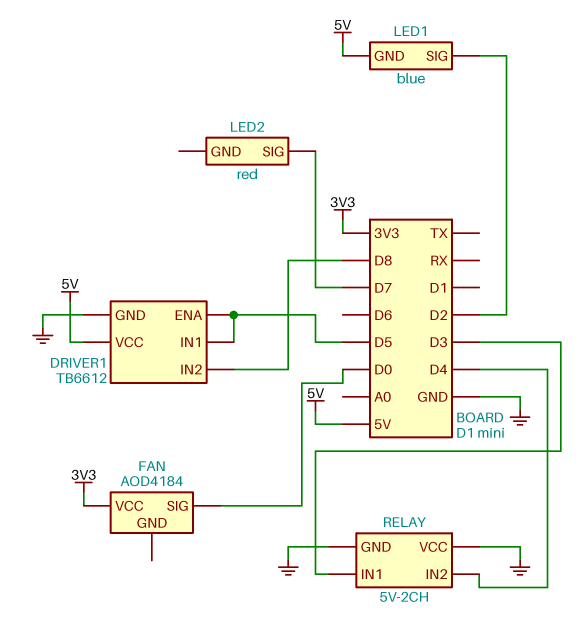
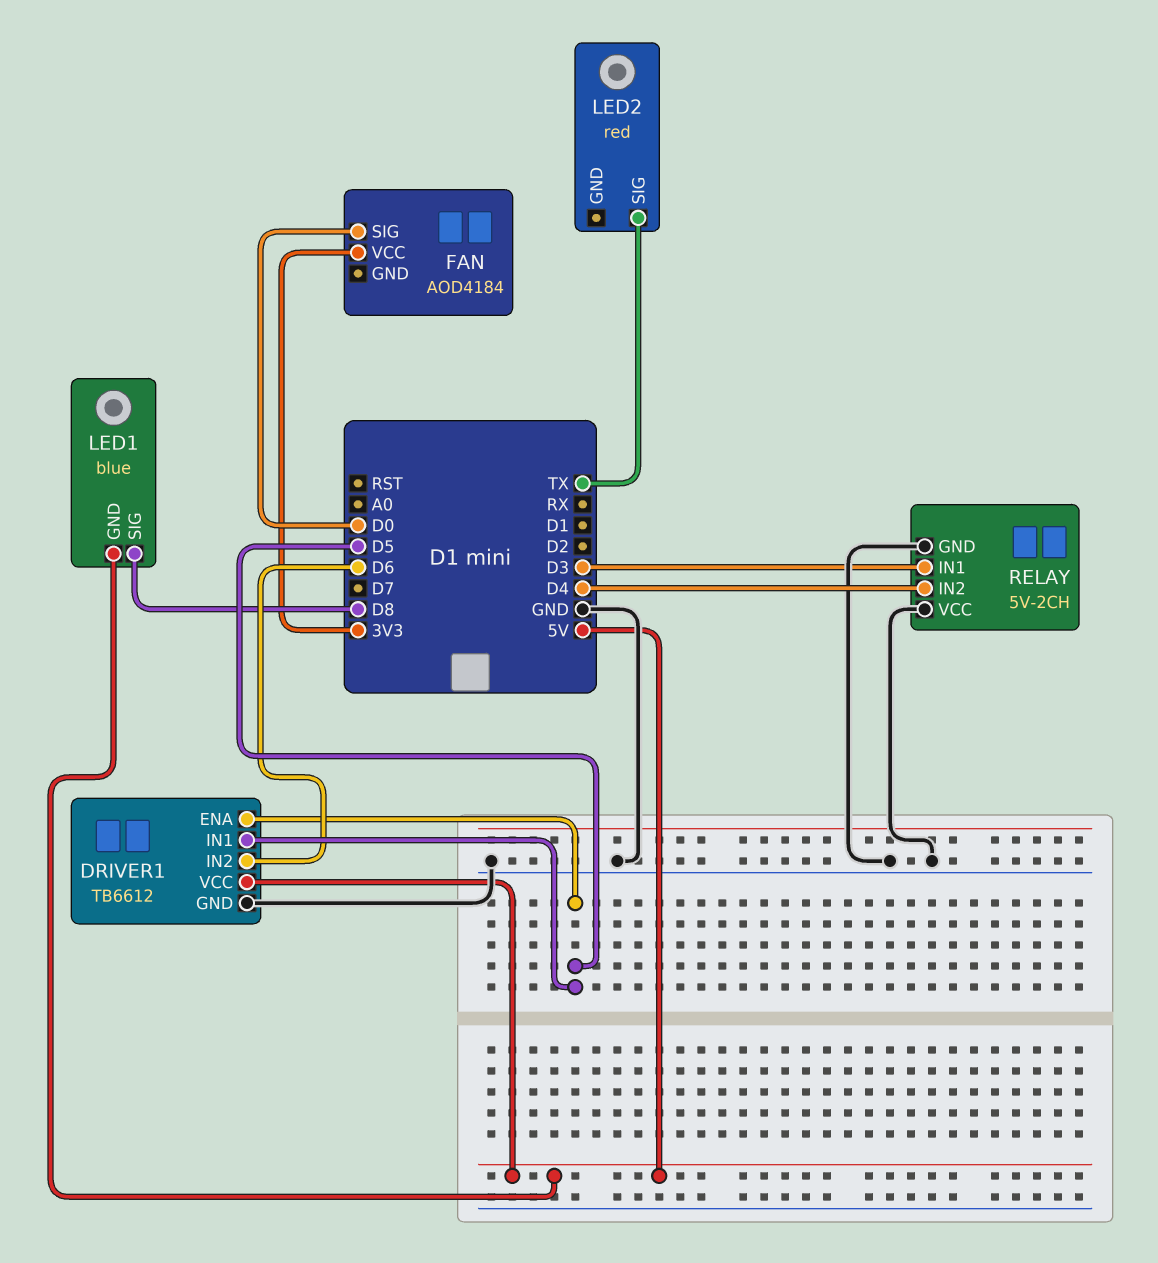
DRIVER1 pin IN2: D8 -> D6
LED1 pin SIG: D2 -> D8
LED2 pin SIG: D7 -> TX

